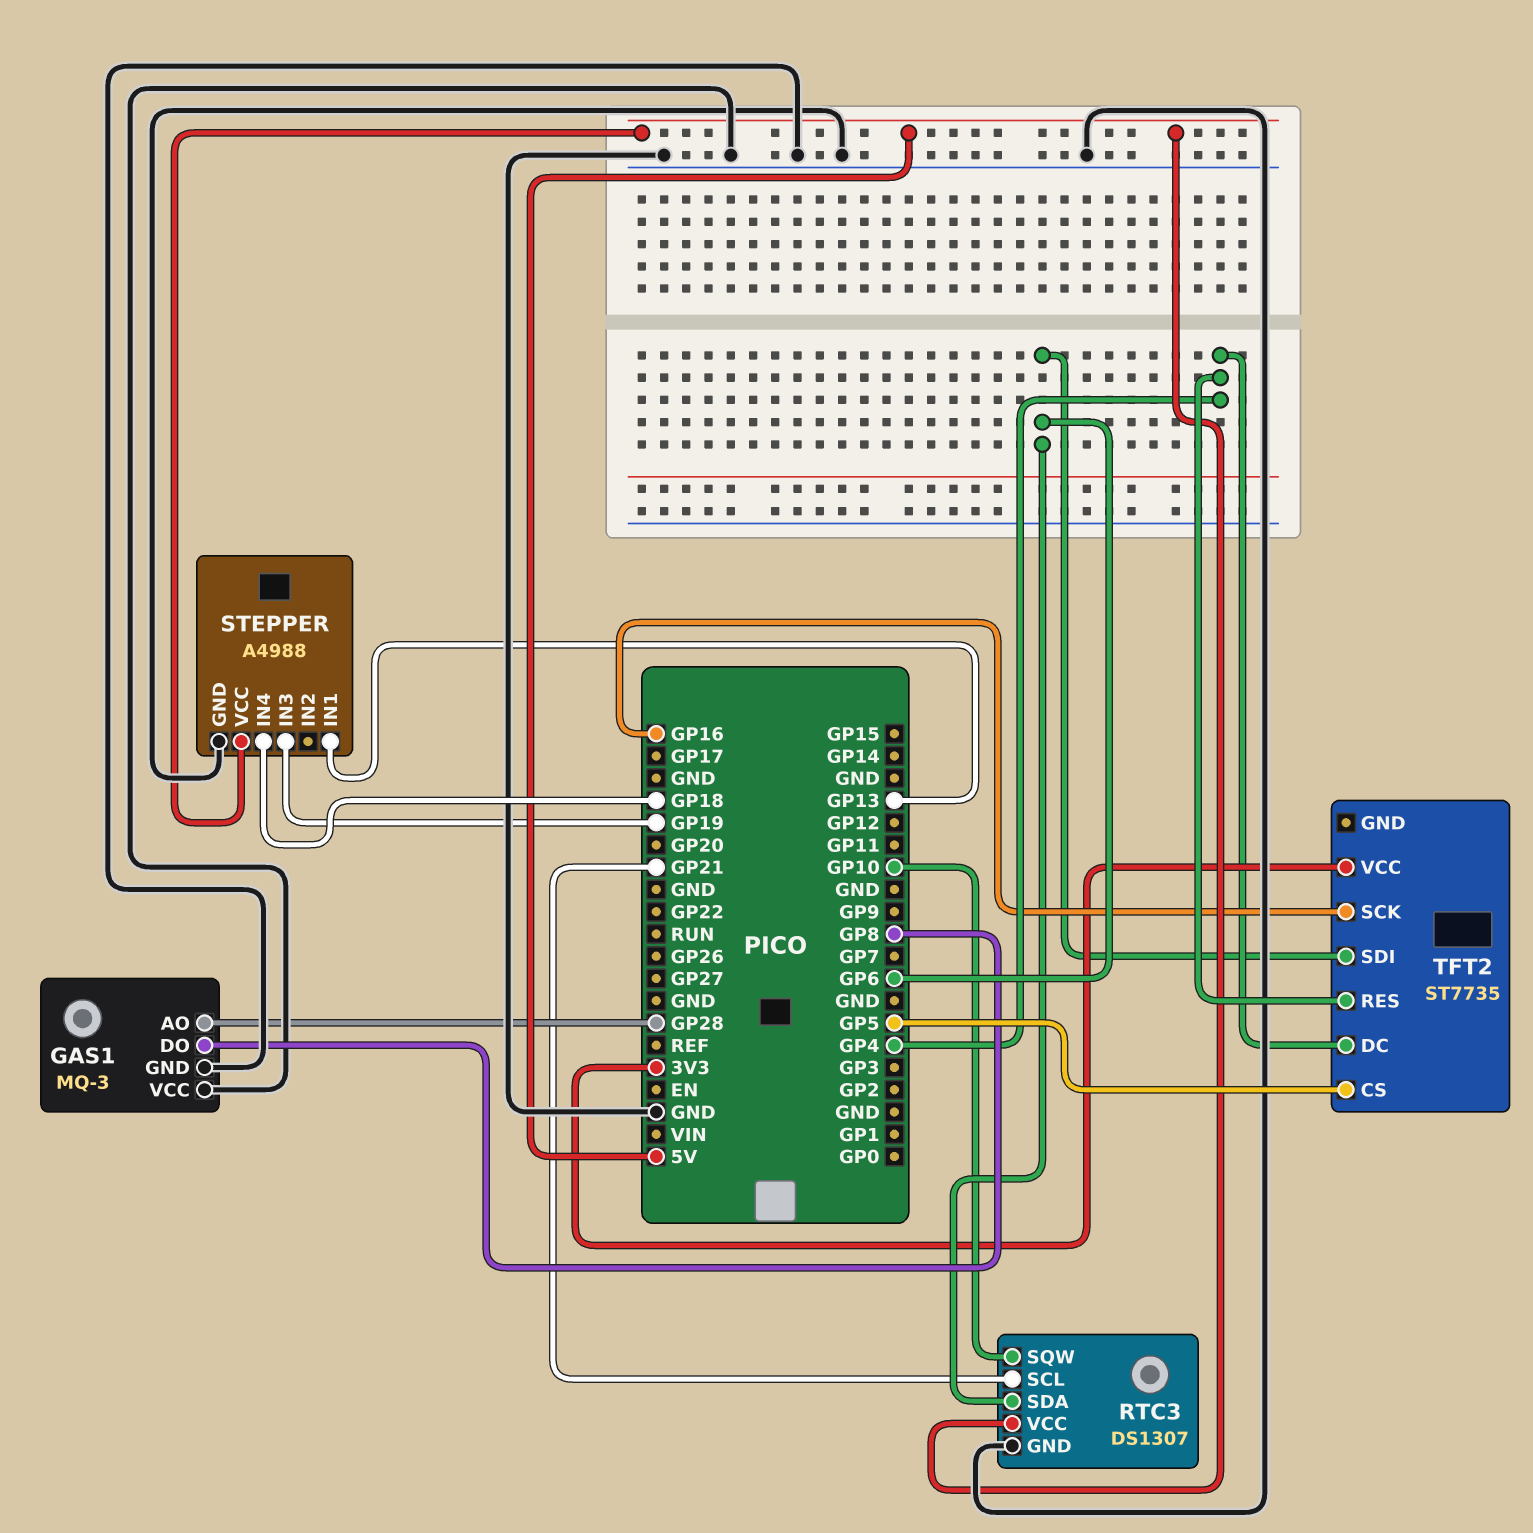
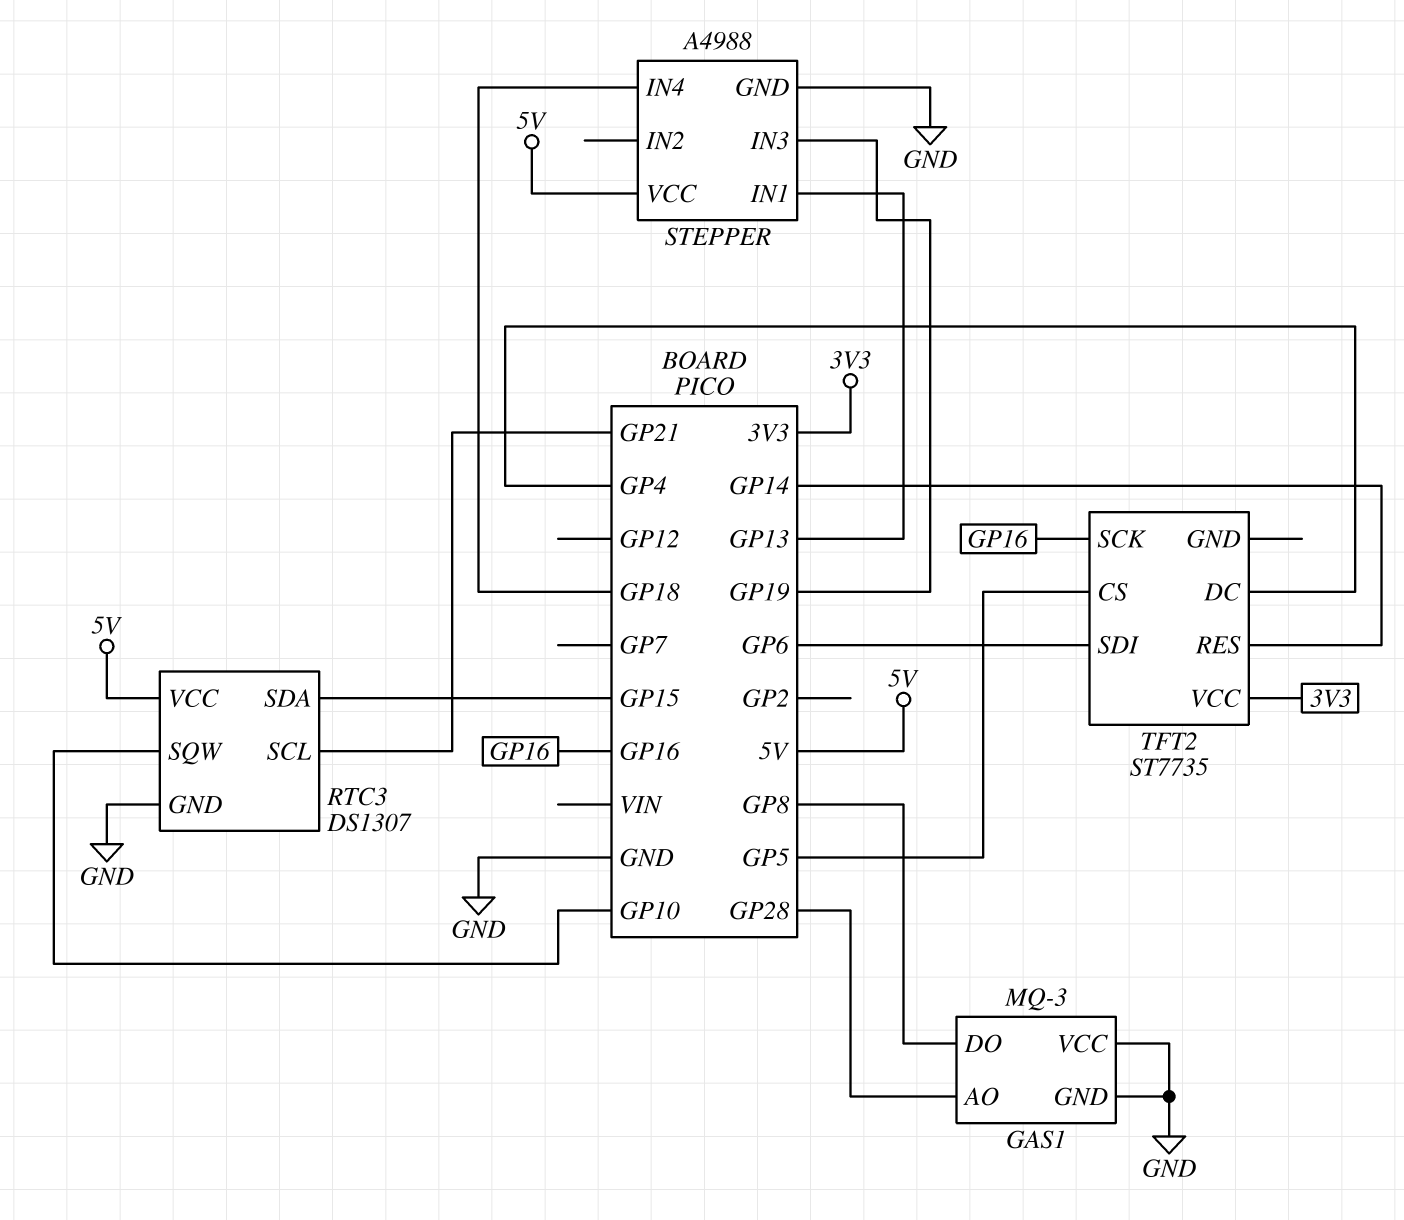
RTC3 pin SDA: GP6 -> GP15
TFT2 pin RES: GP4 -> GP14

